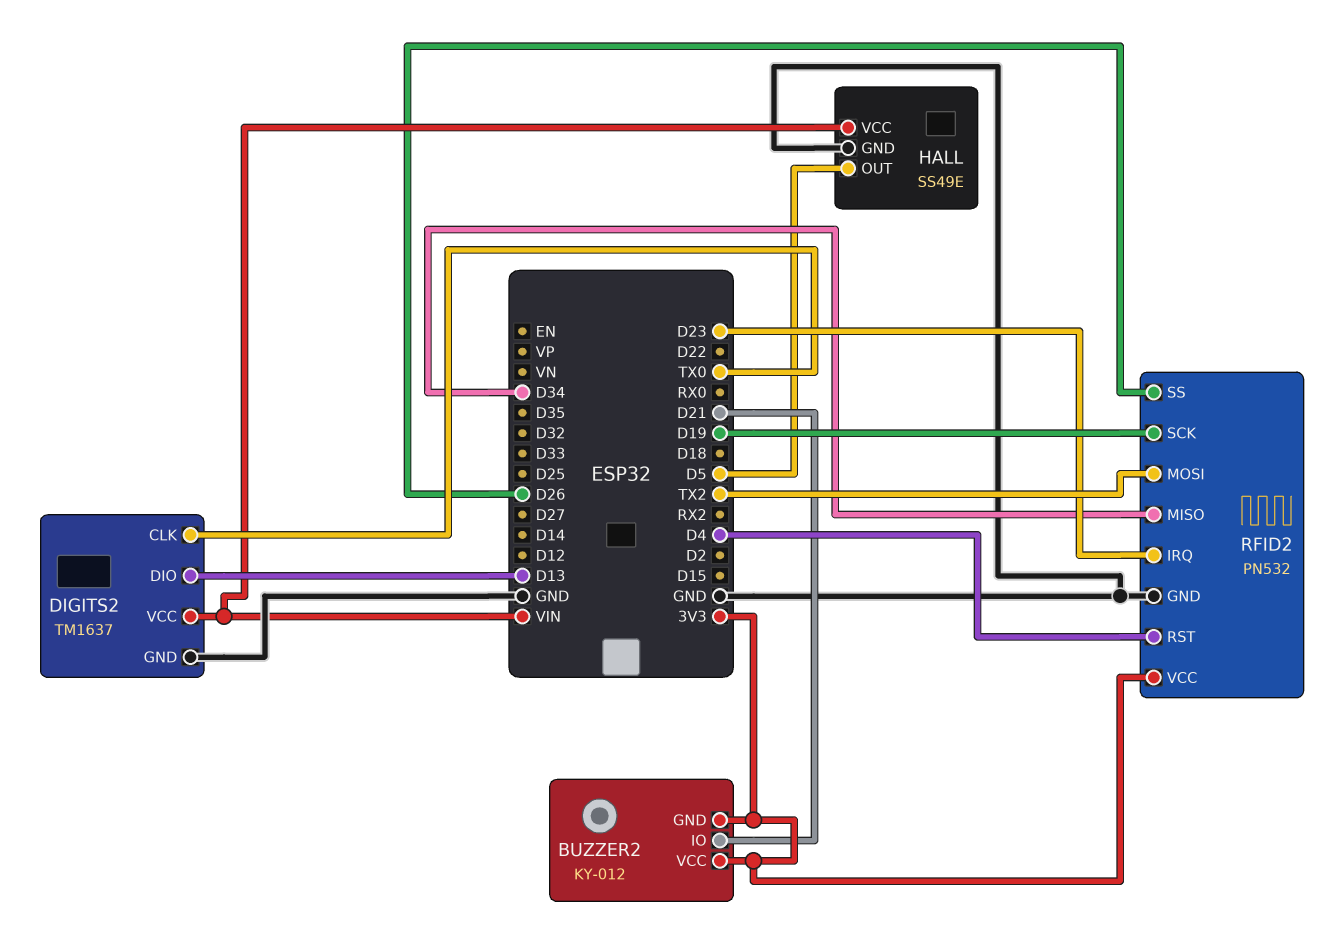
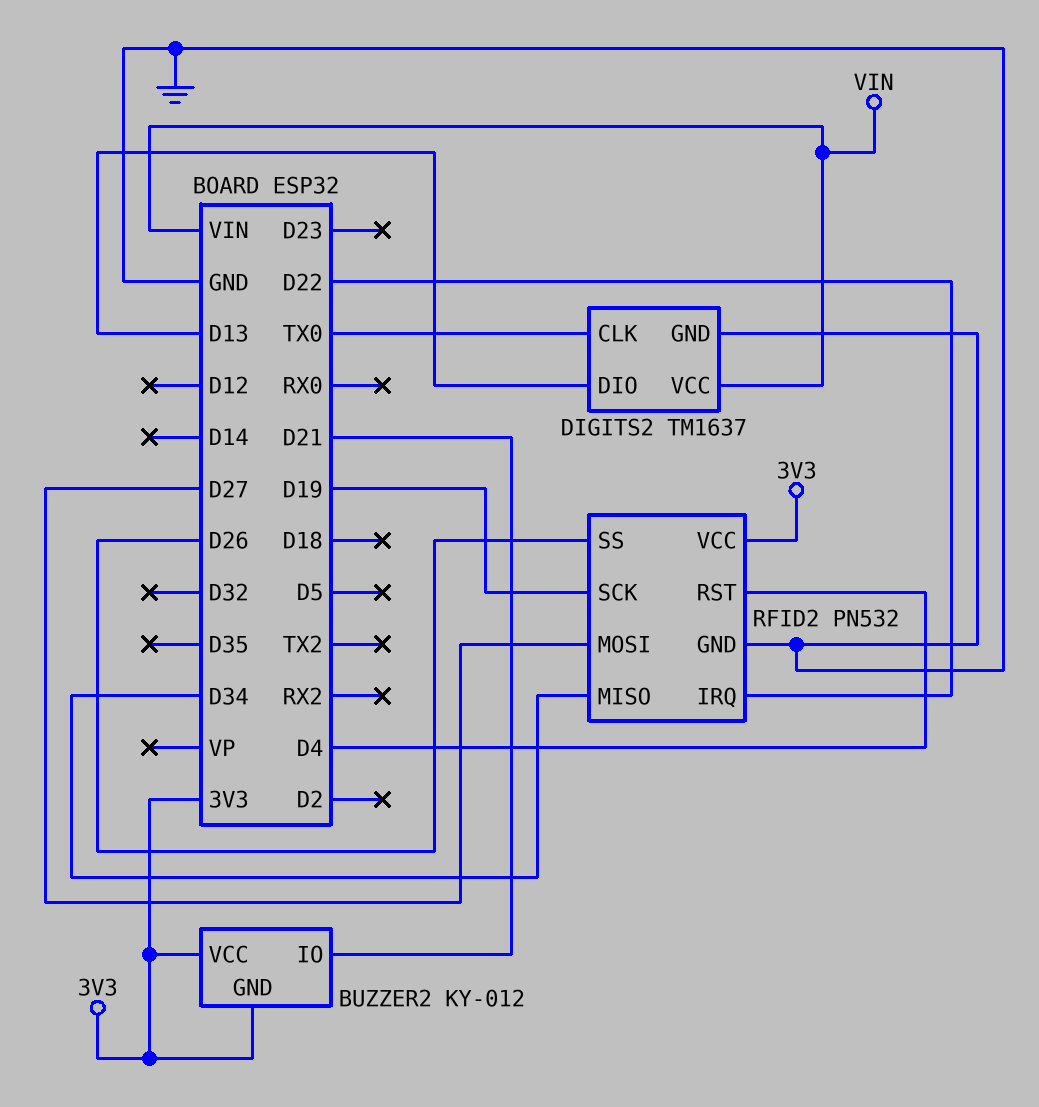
HALL: SS49E -> none
HALL pin GND: GND -> none
HALL pin OUT: D5 -> none
HALL pin VCC: VIN -> none
RFID2 pin IRQ: D23 -> D22
RFID2 pin MOSI: TX2 -> D27

